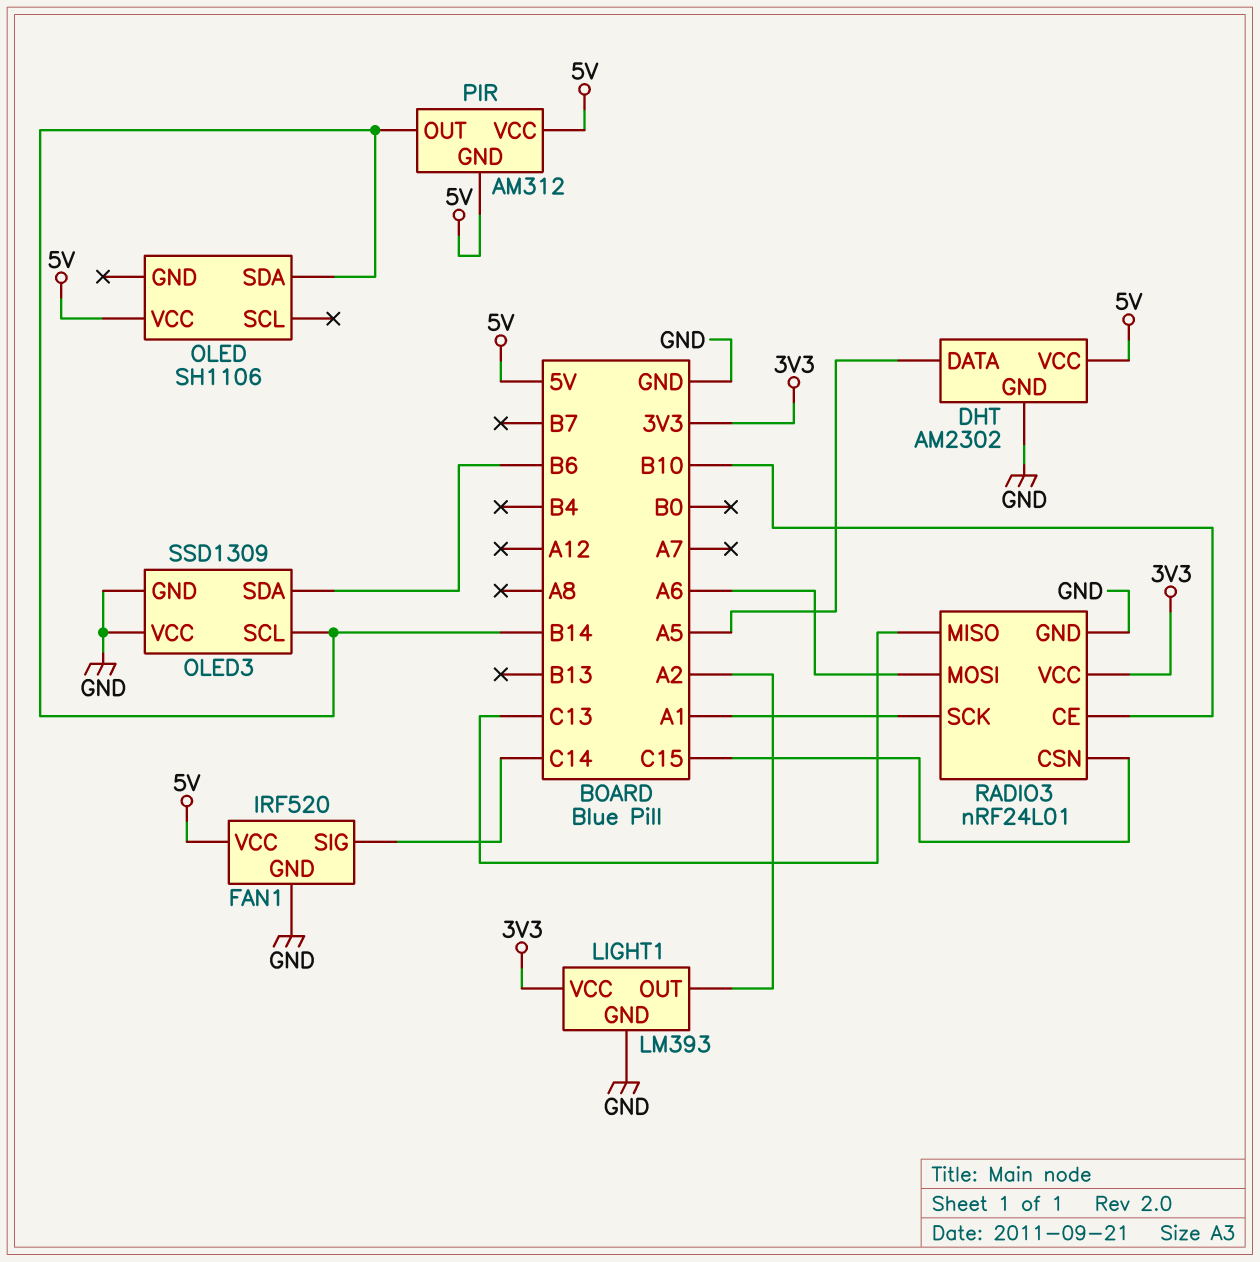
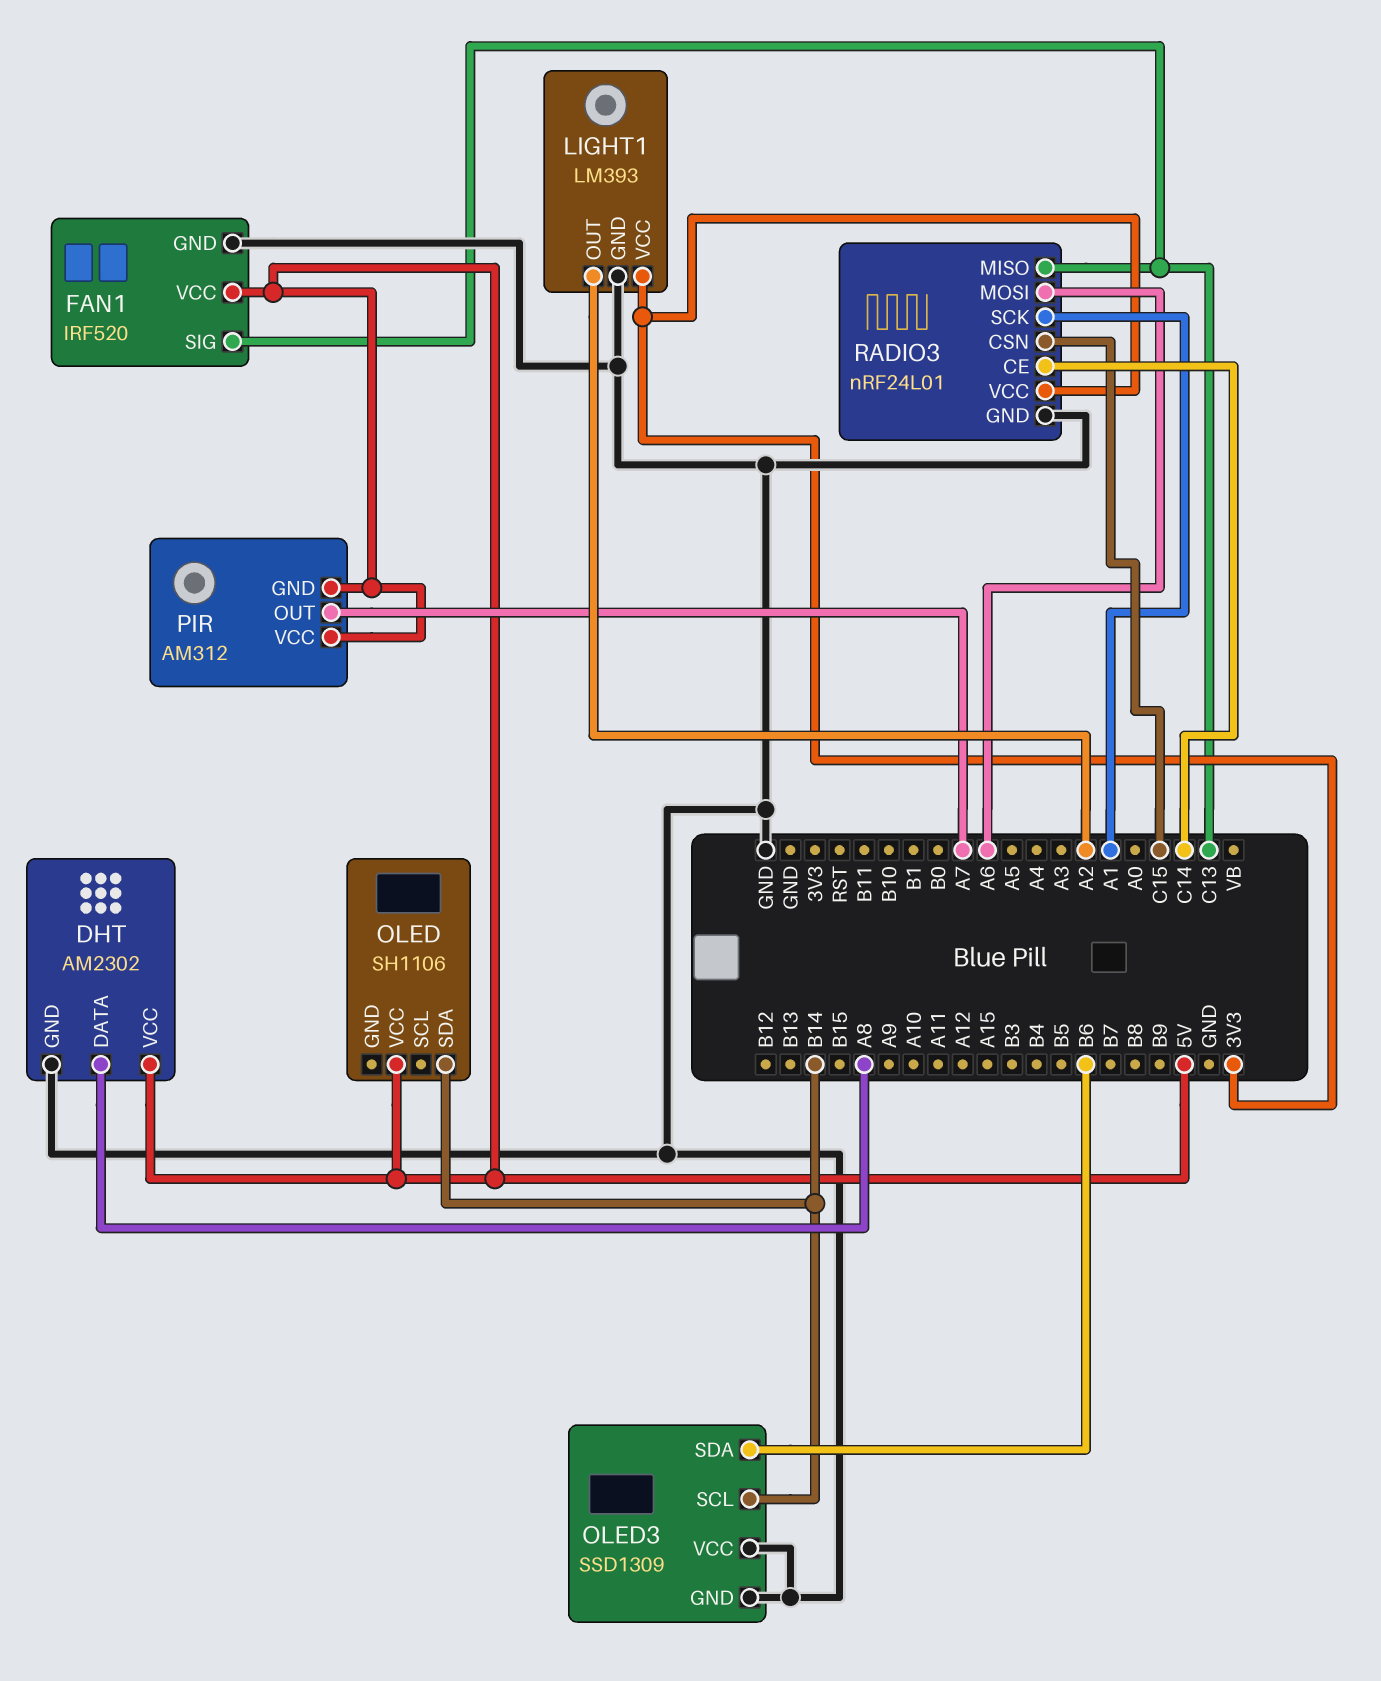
DHT pin DATA: A5 -> A8
FAN1 pin SIG: C14 -> C13
PIR pin OUT: B14 -> A7
RADIO3 pin CE: B10 -> C14

